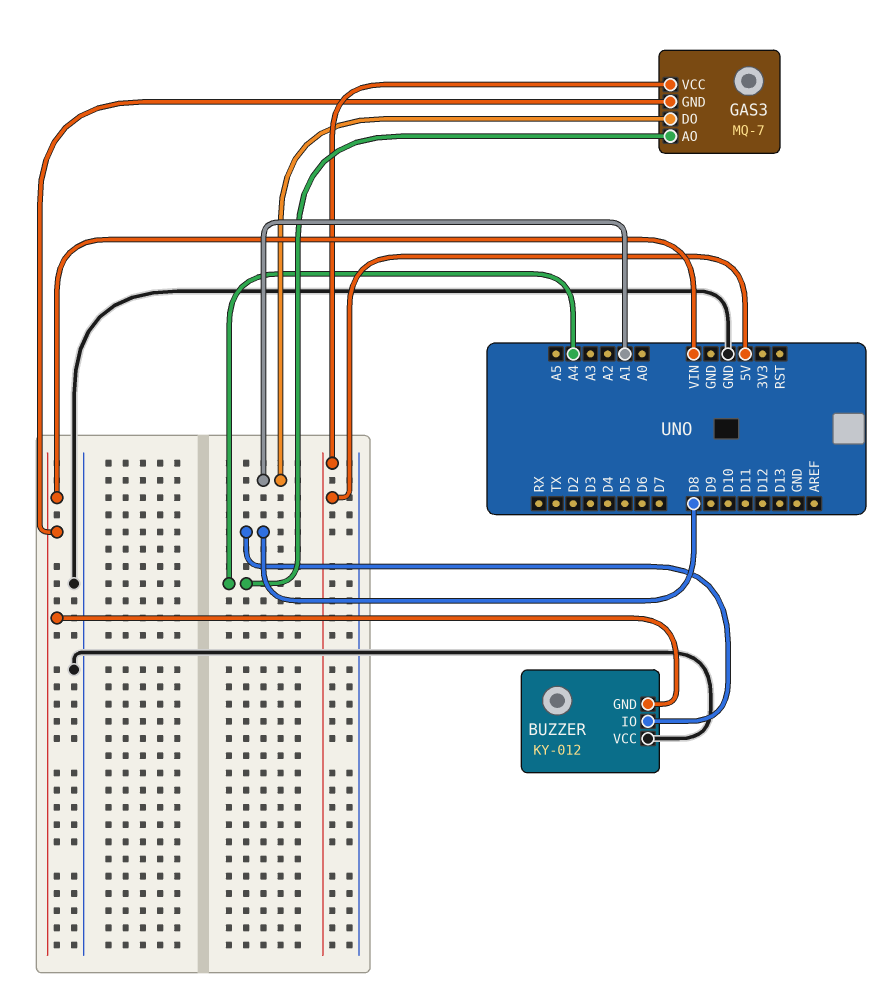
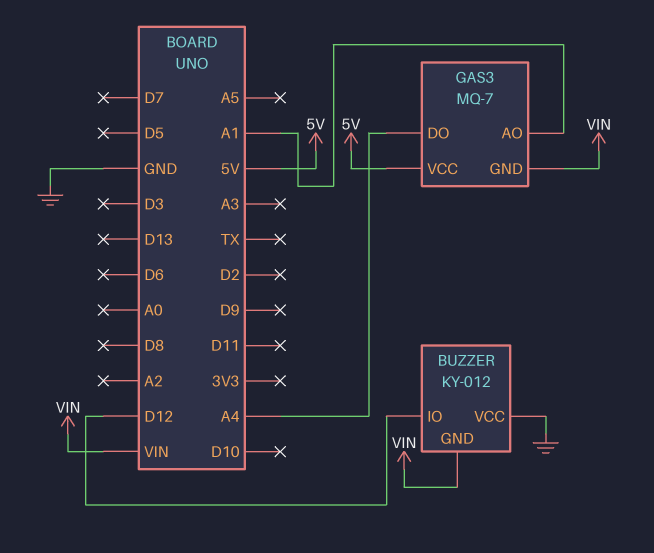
BUZZER pin IO: D8 -> D12
GAS3 pin AO: A4 -> A1
GAS3 pin DO: A1 -> A4

